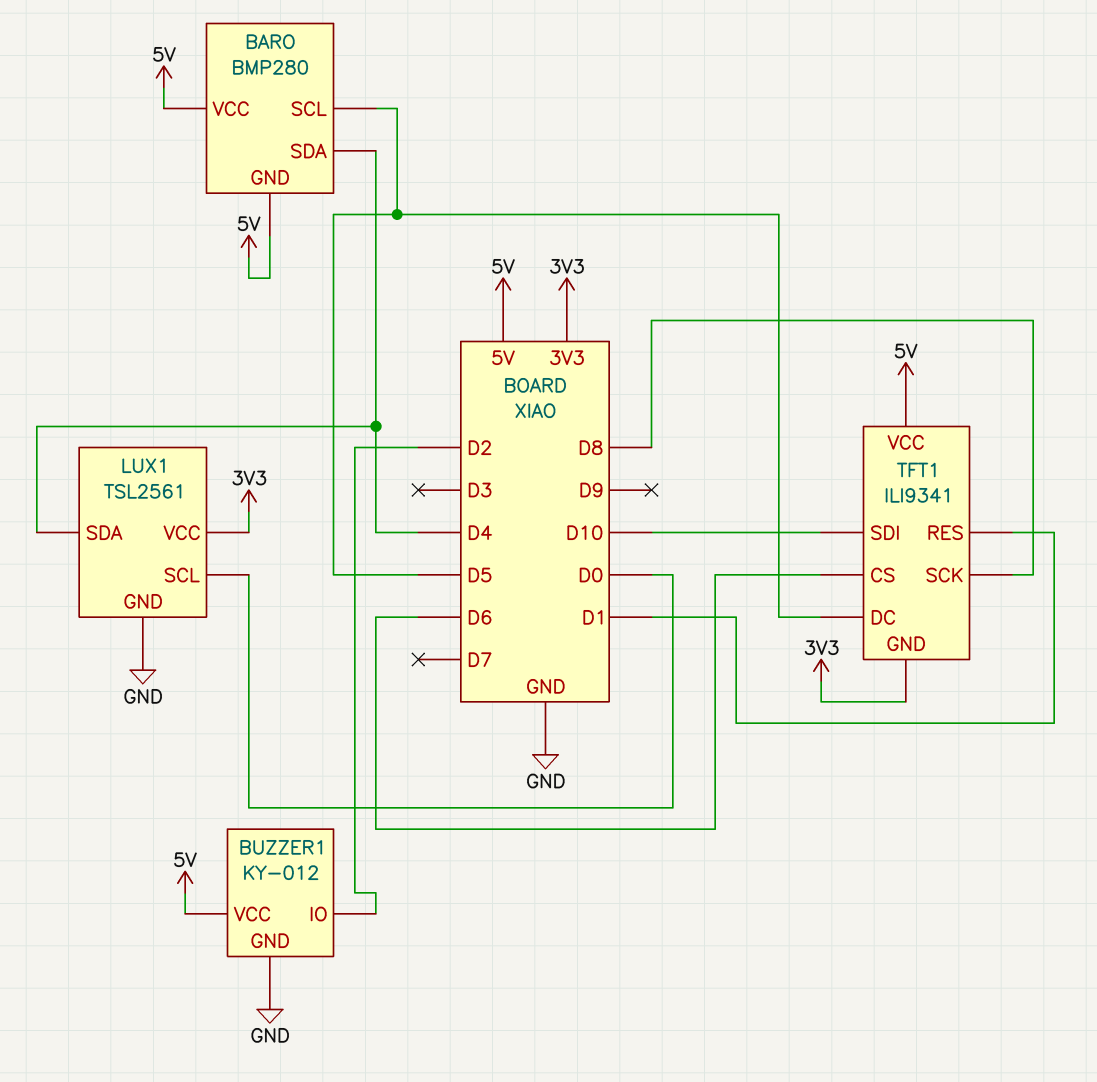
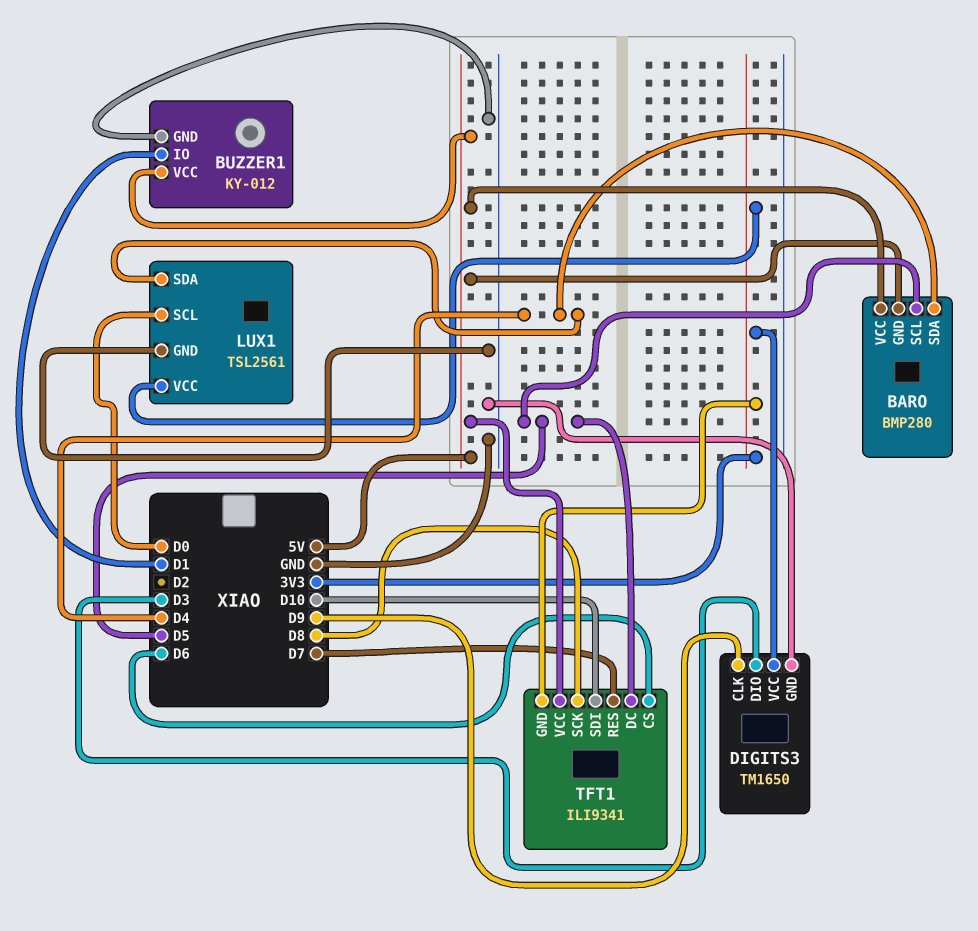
BUZZER1 pin IO: D2 -> D1
DIGITS3: none -> TM1650
DIGITS3 pin CLK: none -> D9
DIGITS3 pin DIO: none -> D3
DIGITS3 pin GND: none -> GND
DIGITS3 pin VCC: none -> 3V3
TFT1 pin RES: D1 -> D7

